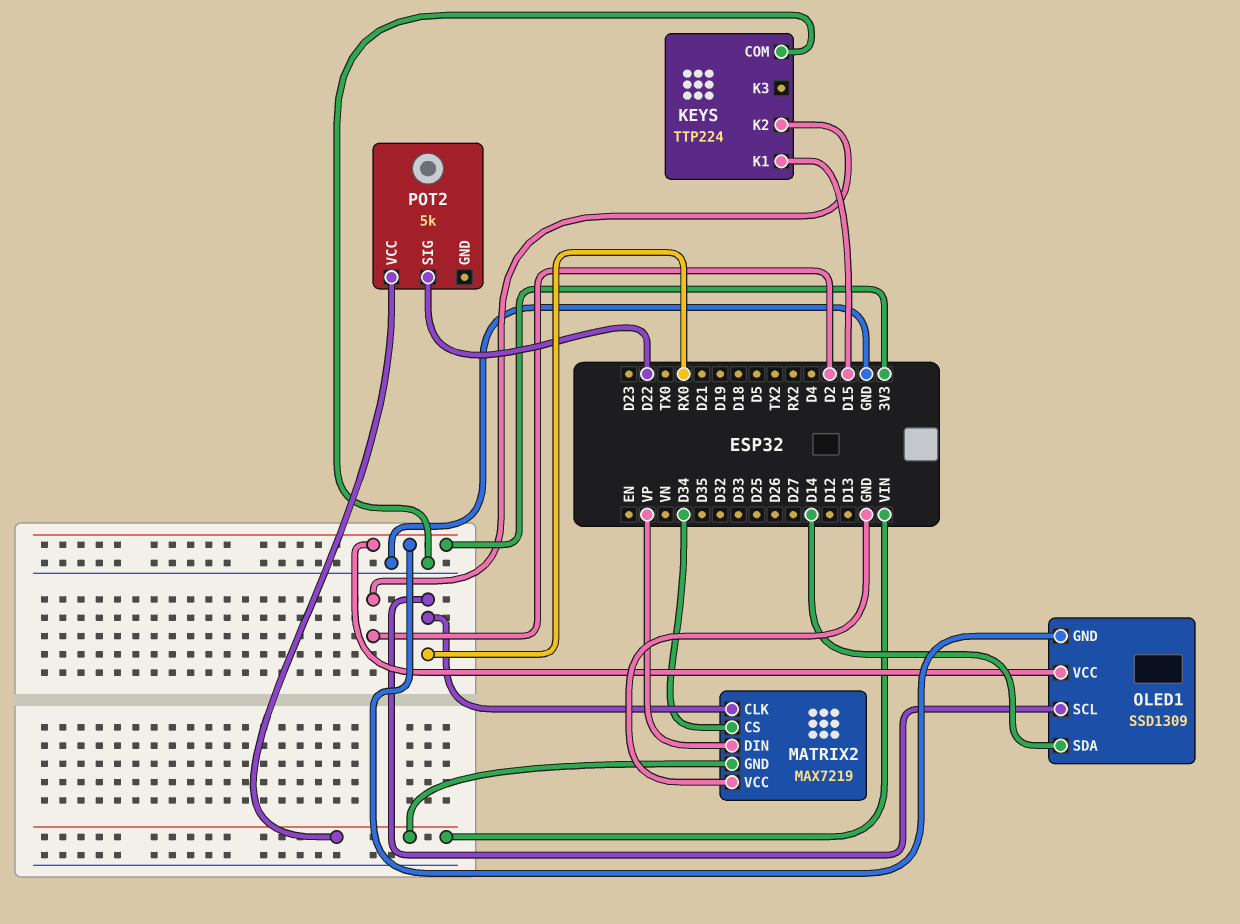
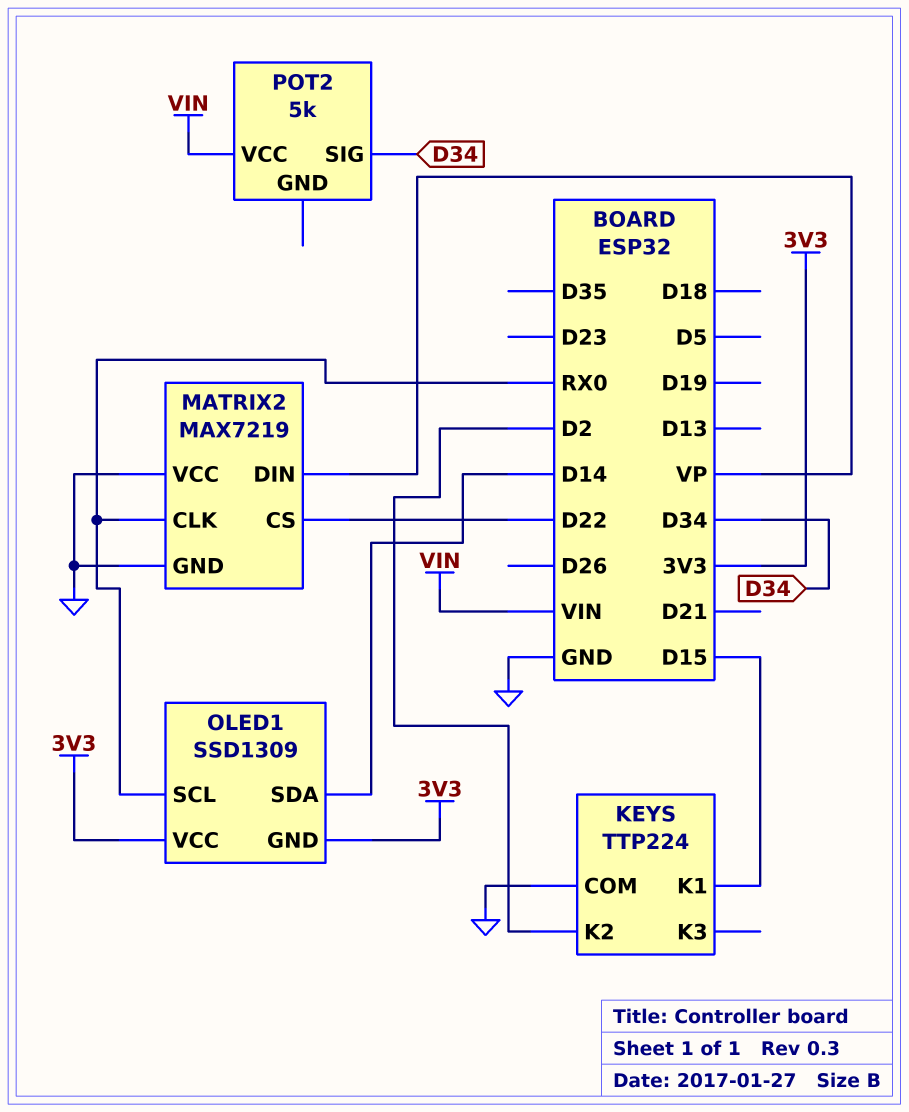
MATRIX2 pin CS: D34 -> D22
MATRIX2 pin GND: VIN -> GND
POT2 pin SIG: D22 -> D34

